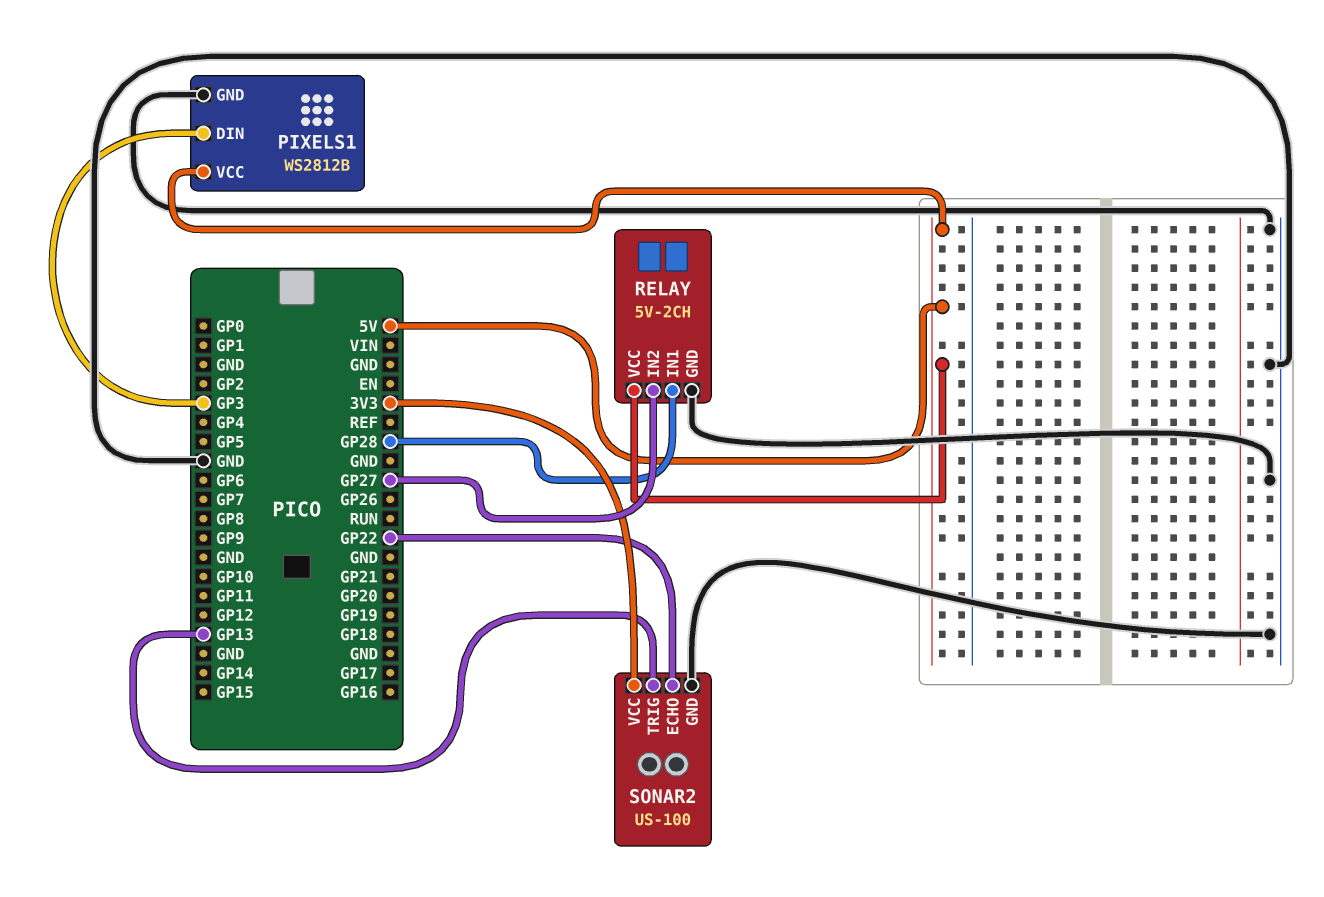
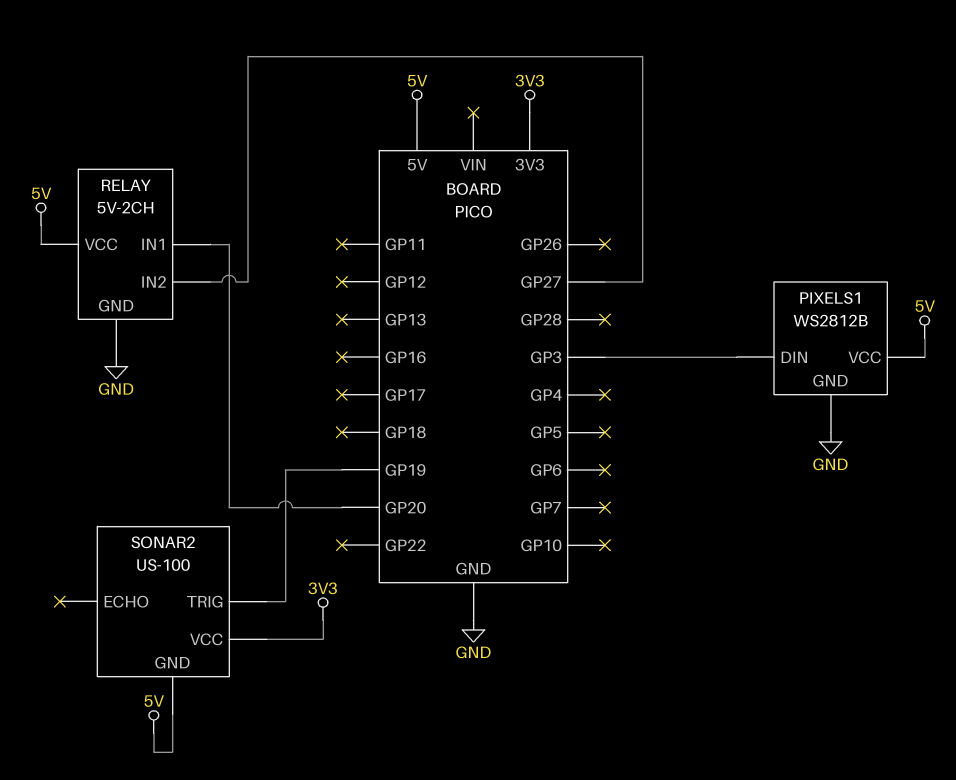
RELAY pin IN1: GP28 -> GP20
SONAR2 pin ECHO: GP22 -> none
SONAR2 pin GND: GND -> 5V
SONAR2 pin TRIG: GP13 -> GP19

